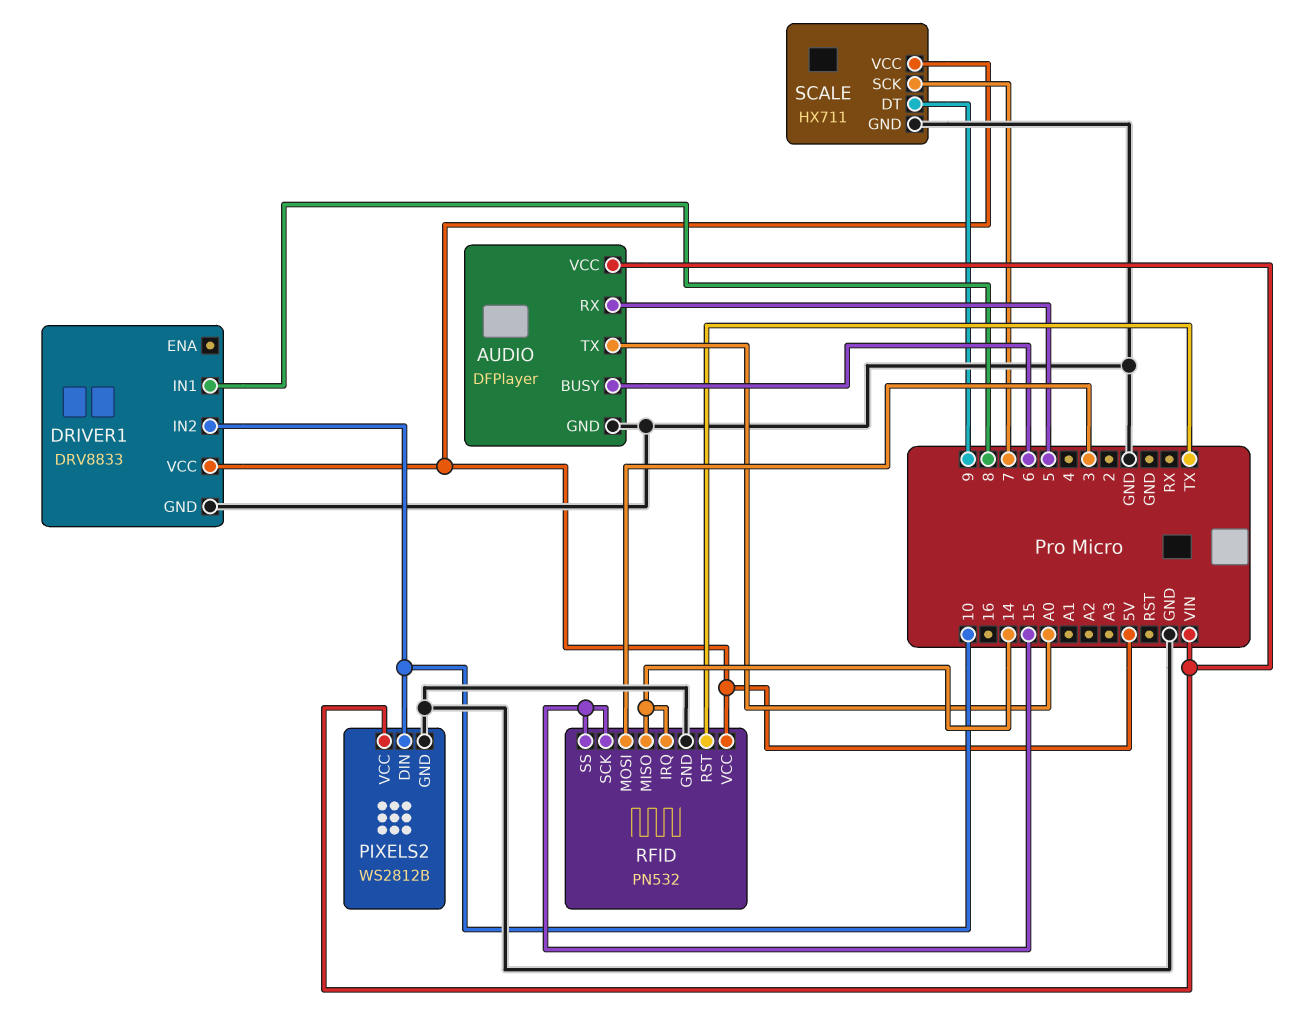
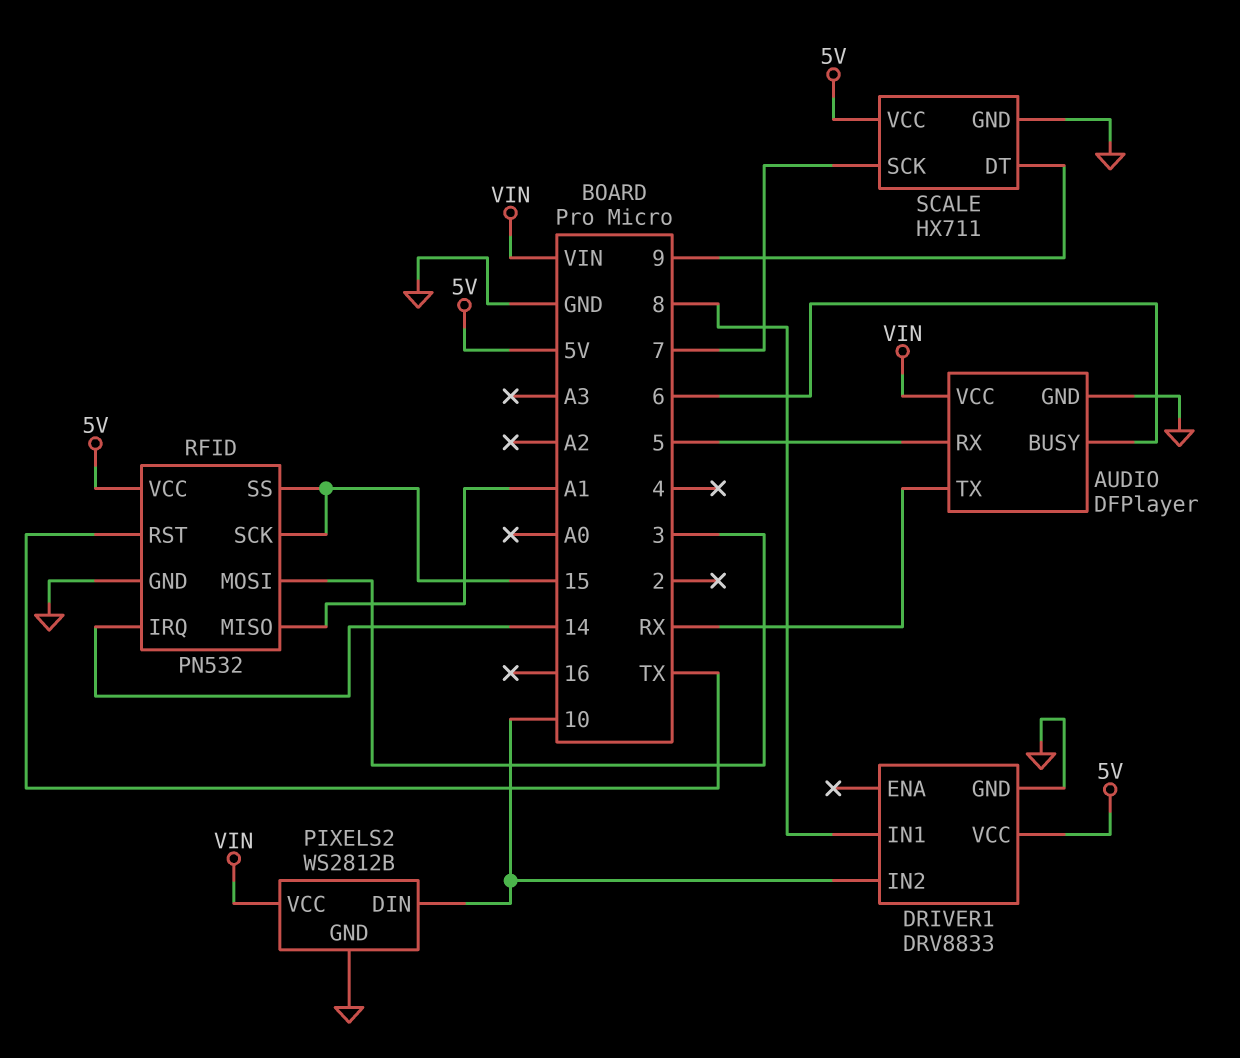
AUDIO pin TX: A0 -> RX
RFID pin MISO: 14 -> A1

